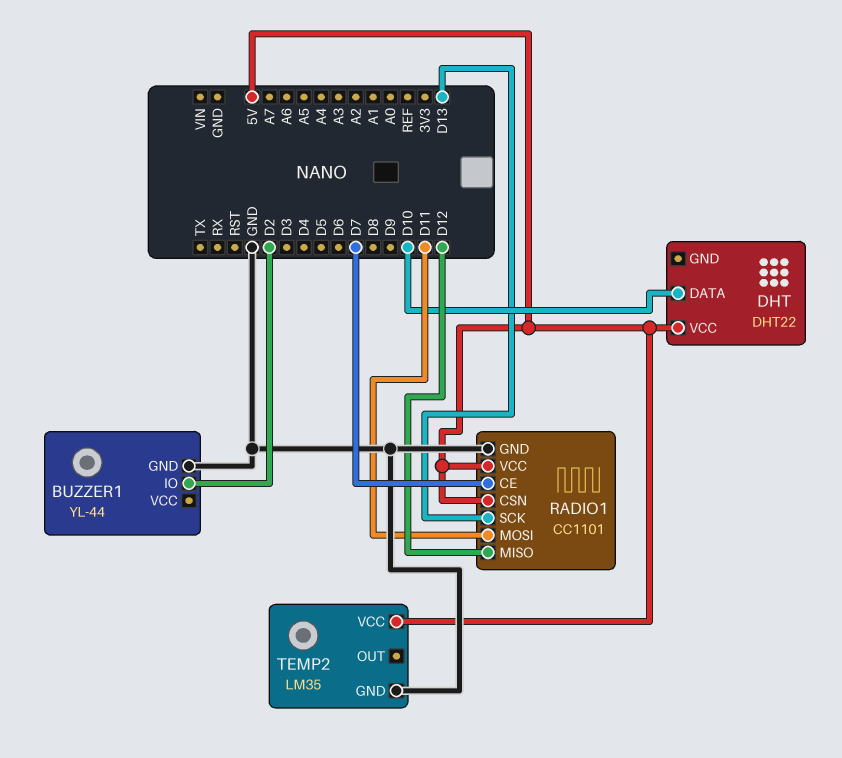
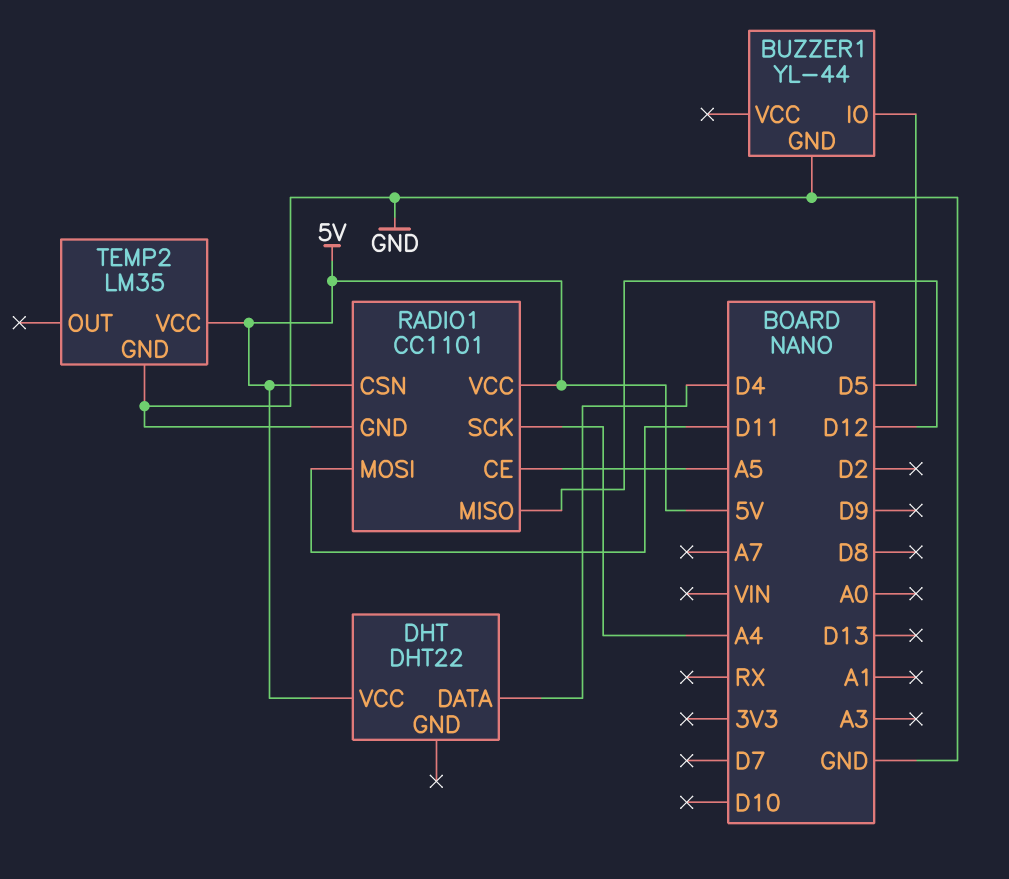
BUZZER1 pin IO: D2 -> D5
DHT pin DATA: D10 -> D4
RADIO1 pin CE: D7 -> A5
RADIO1 pin SCK: D13 -> A4

